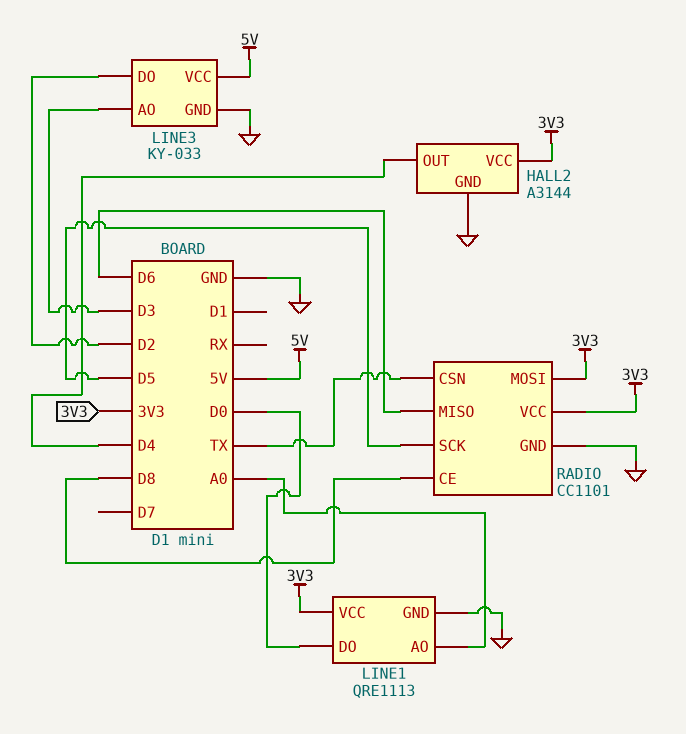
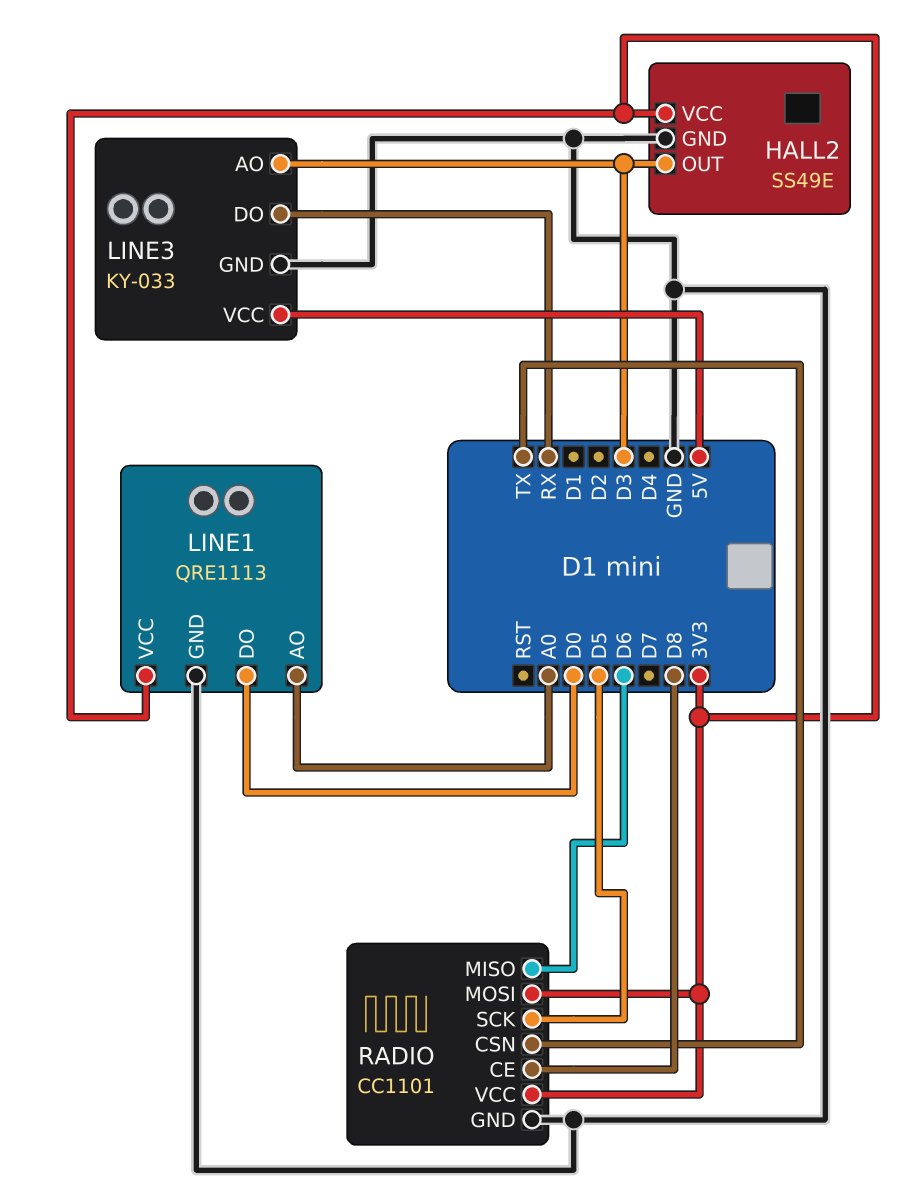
HALL2: A3144 -> SS49E
HALL2 pin OUT: D4 -> D3
LINE3 pin DO: D2 -> RX

